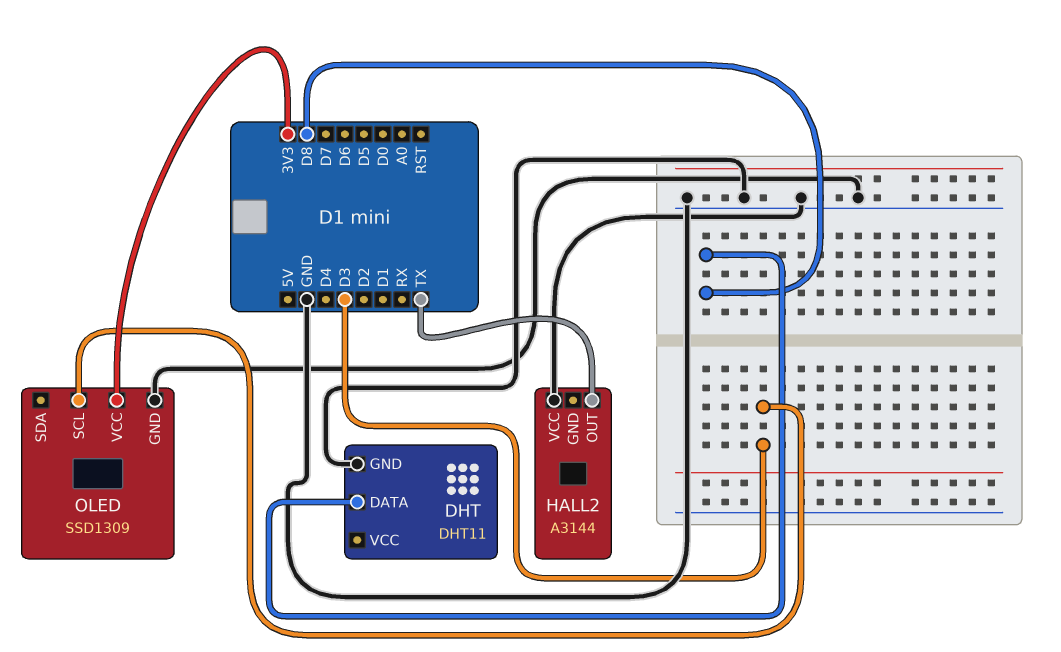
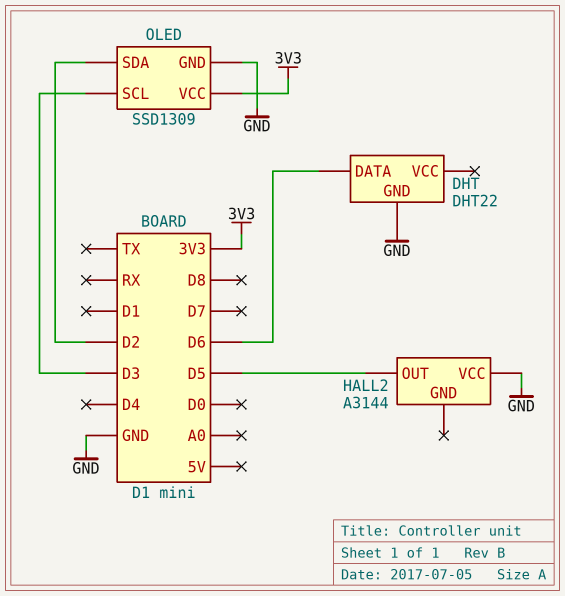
DHT: DHT11 -> DHT22
DHT pin DATA: D8 -> D6
HALL2 pin OUT: TX -> D5
OLED pin SDA: none -> D2

